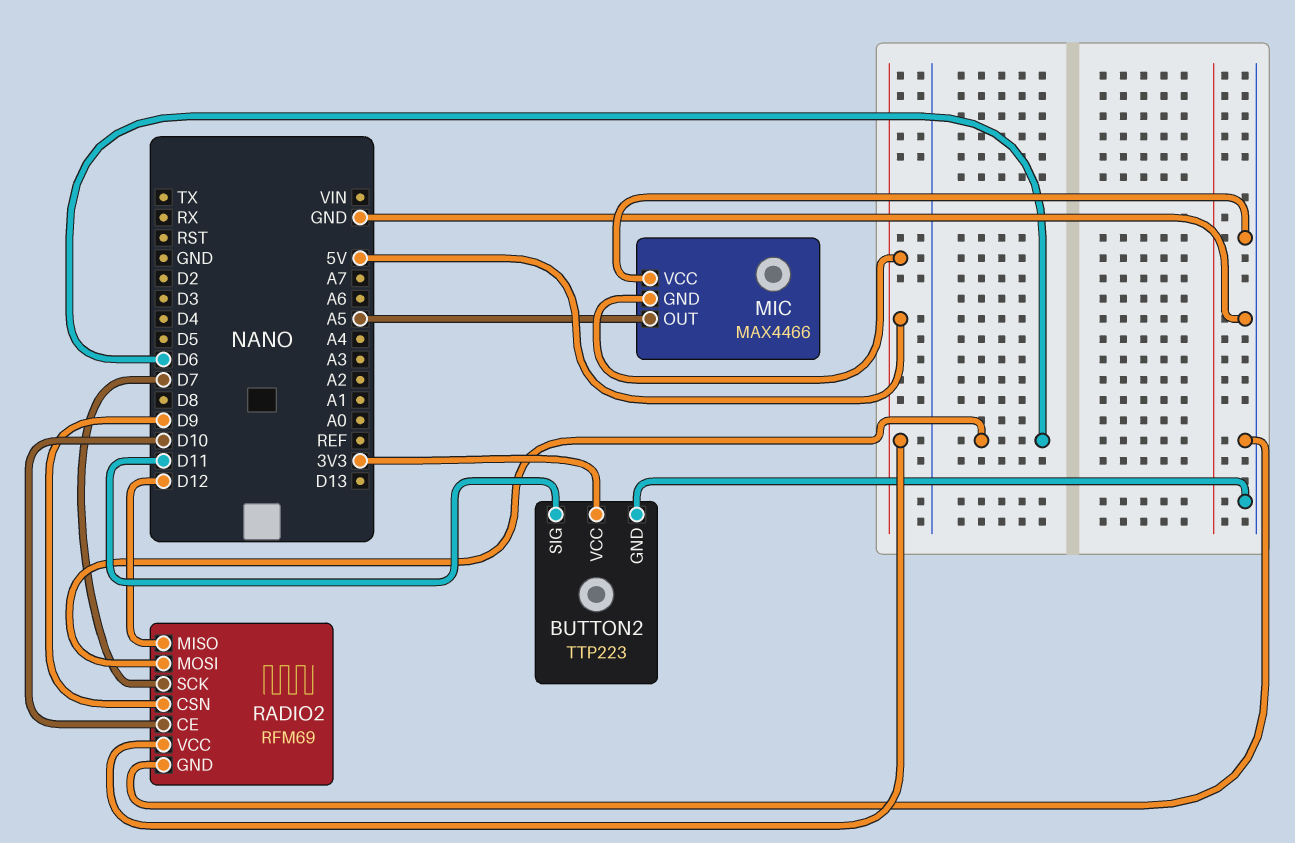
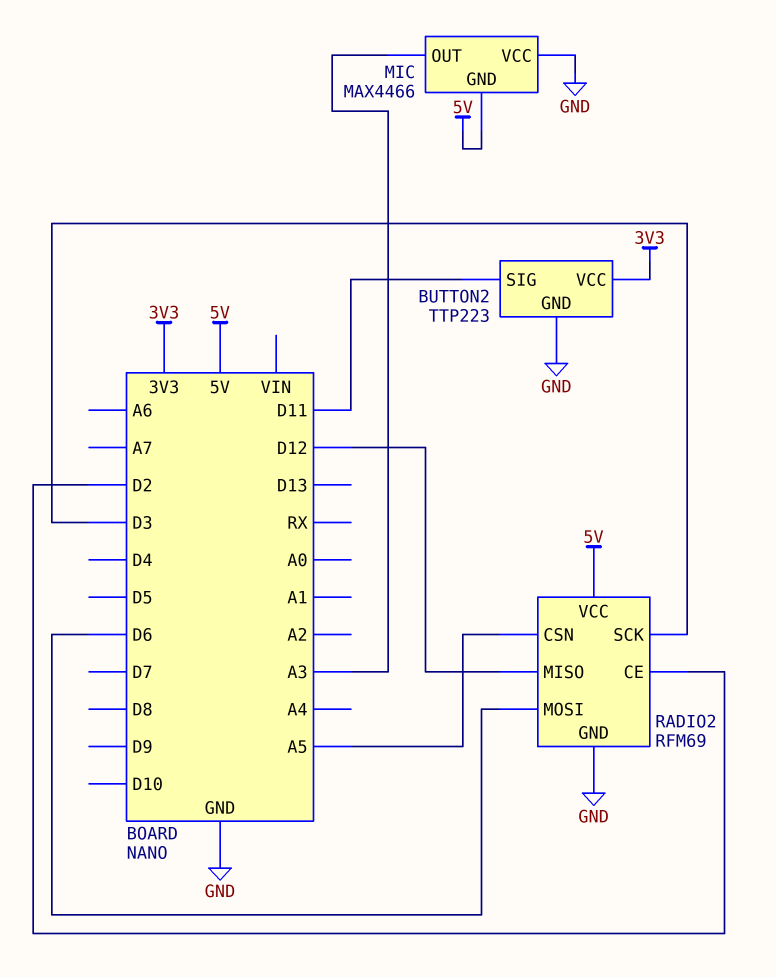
MIC pin OUT: A5 -> A3
RADIO2 pin CE: D10 -> D2
RADIO2 pin CSN: D9 -> A5
RADIO2 pin SCK: D7 -> D3

